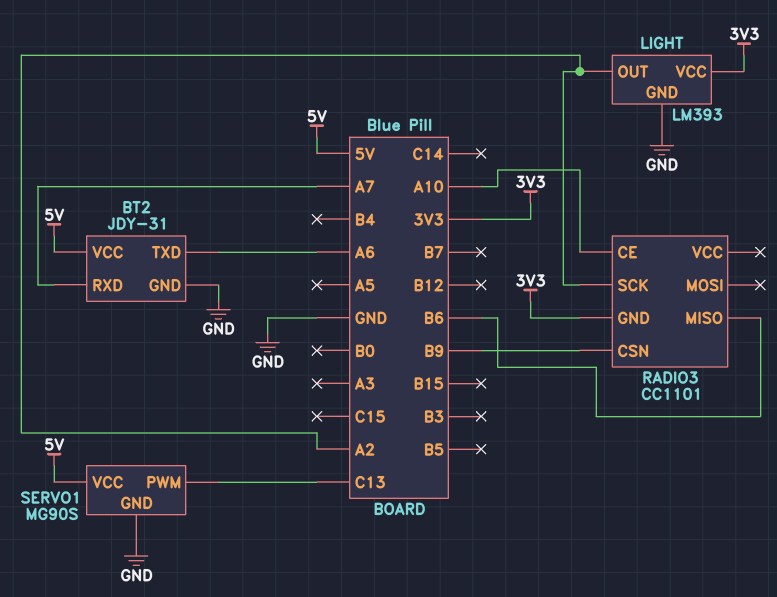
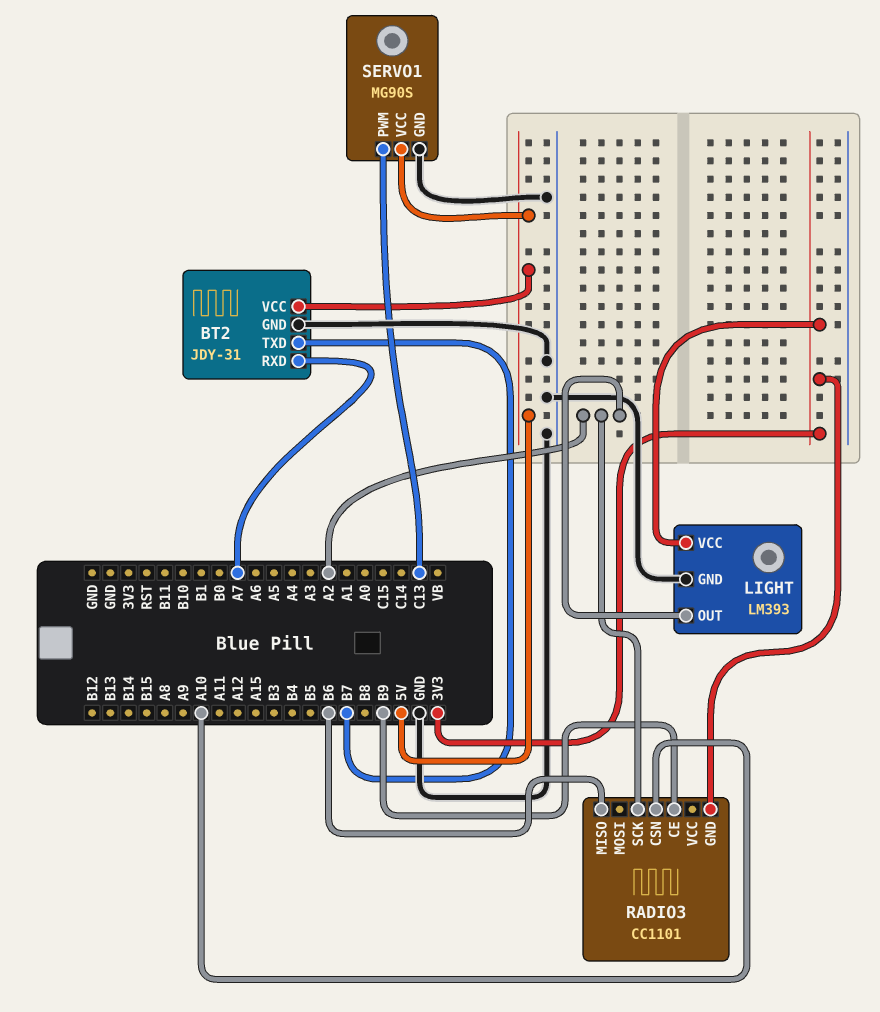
BT2 pin TXD: A6 -> B7
RADIO3 pin CE: A10 -> B9
RADIO3 pin CSN: B9 -> A10

